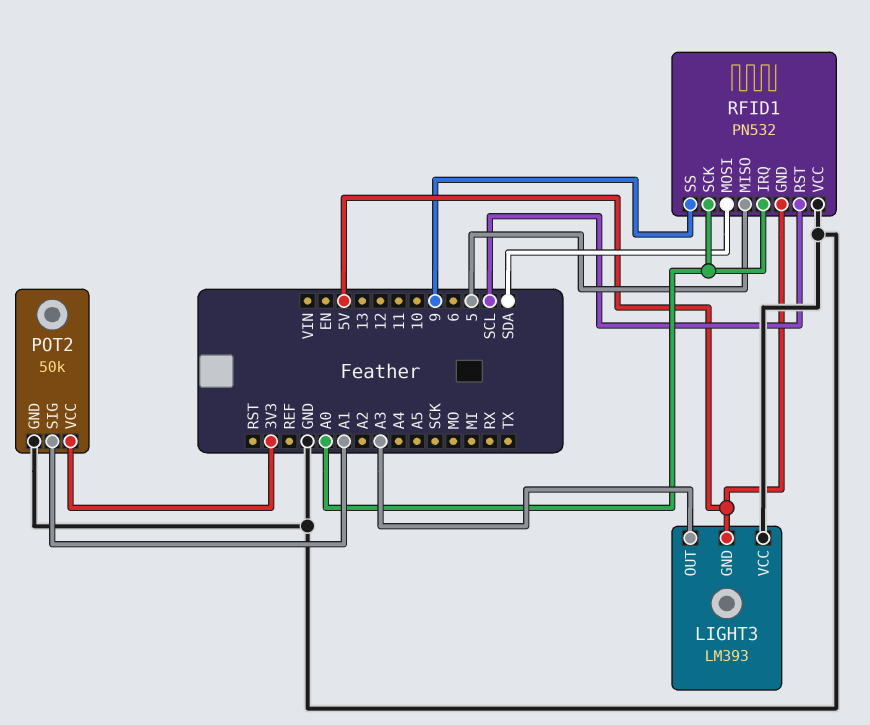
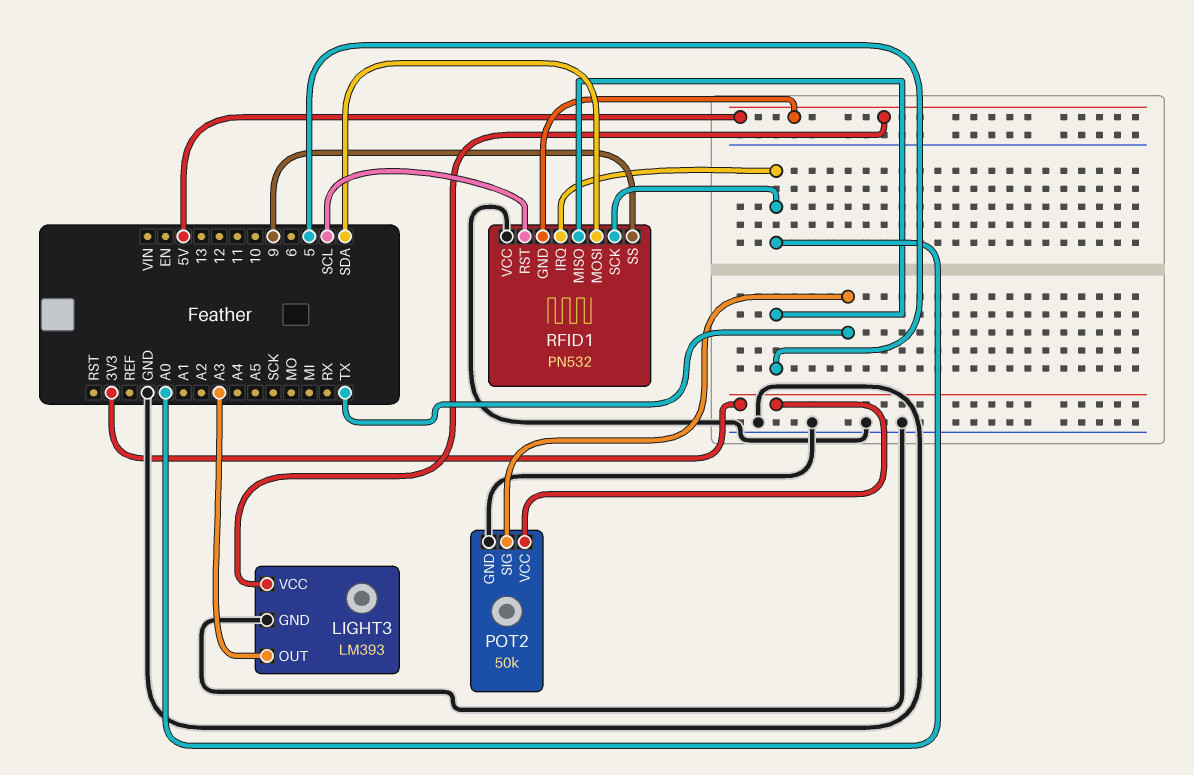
LIGHT3 pin GND: 5V -> GND
LIGHT3 pin VCC: GND -> 5V
POT2 pin SIG: A1 -> TX

